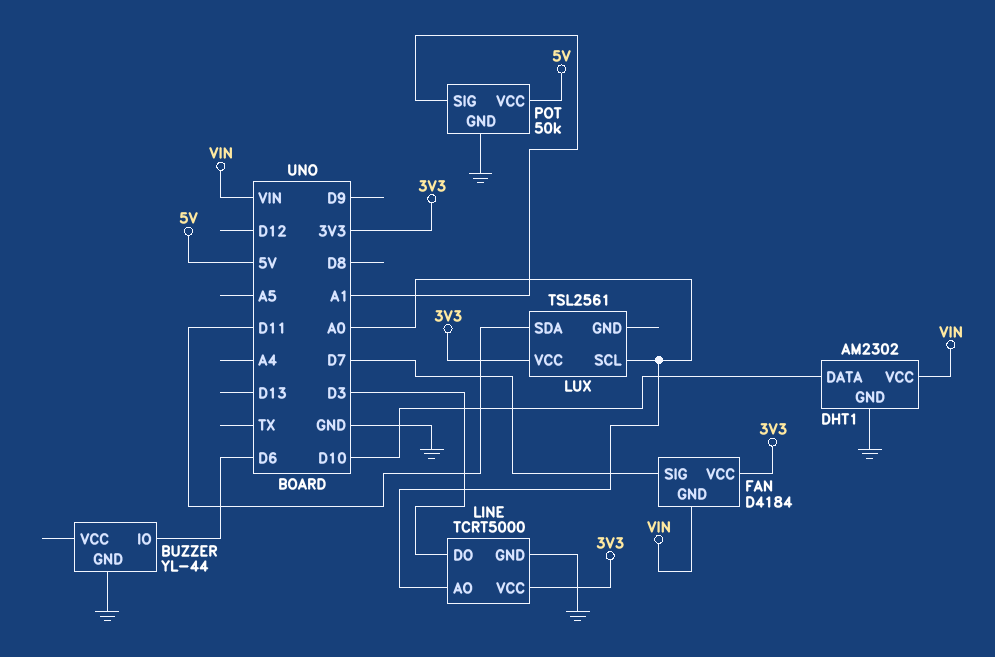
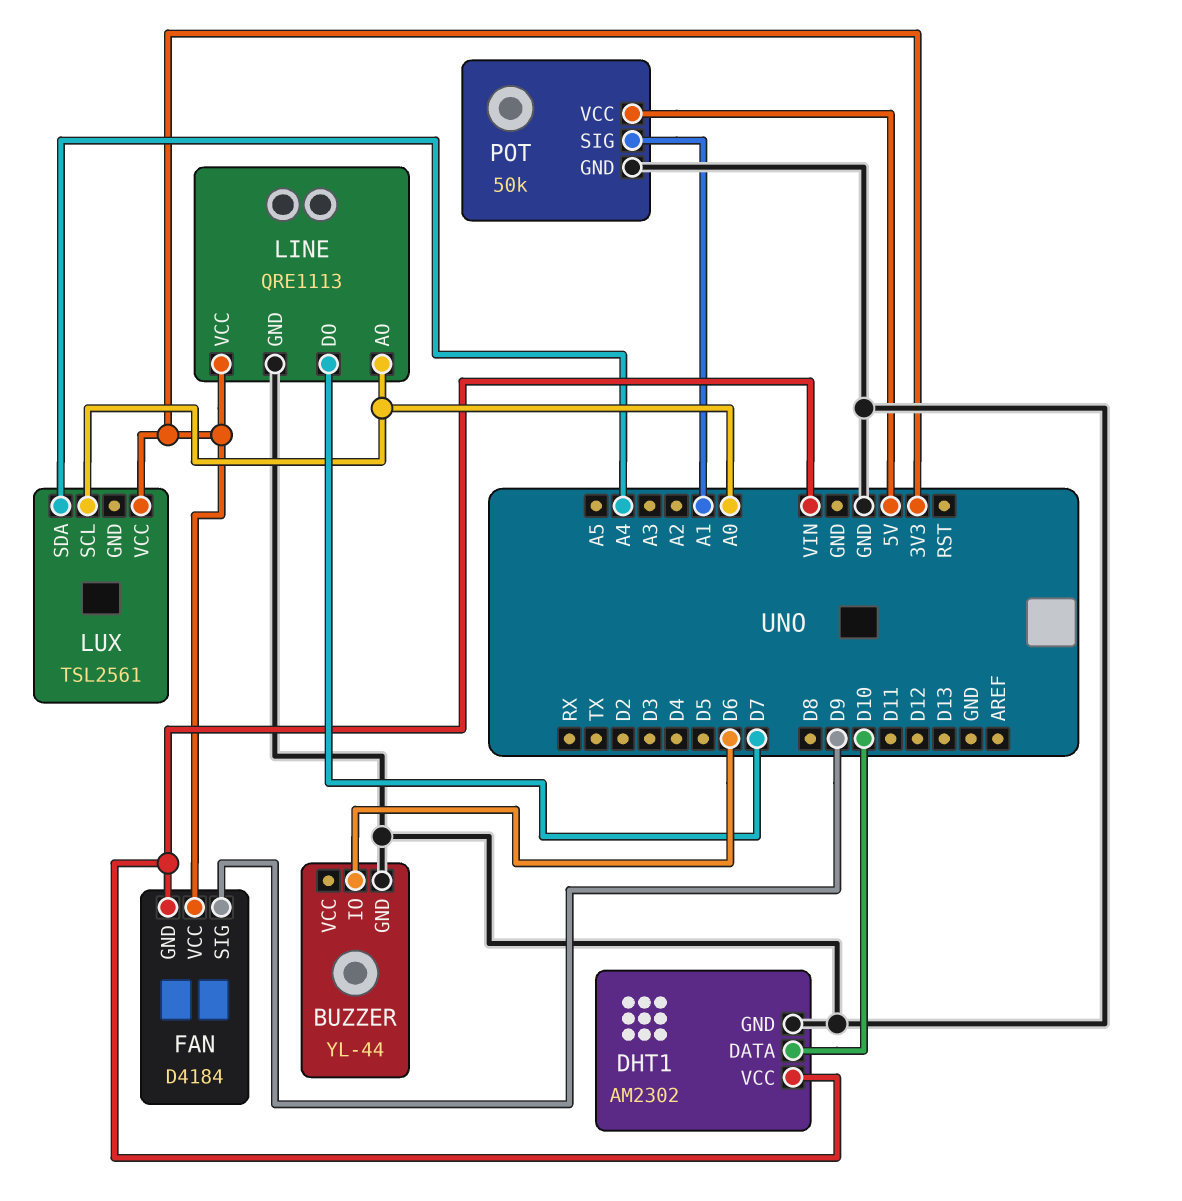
FAN pin SIG: D7 -> D9
LINE: TCRT5000 -> QRE1113
LINE pin DO: D3 -> D7
LUX pin SDA: D11 -> A4

